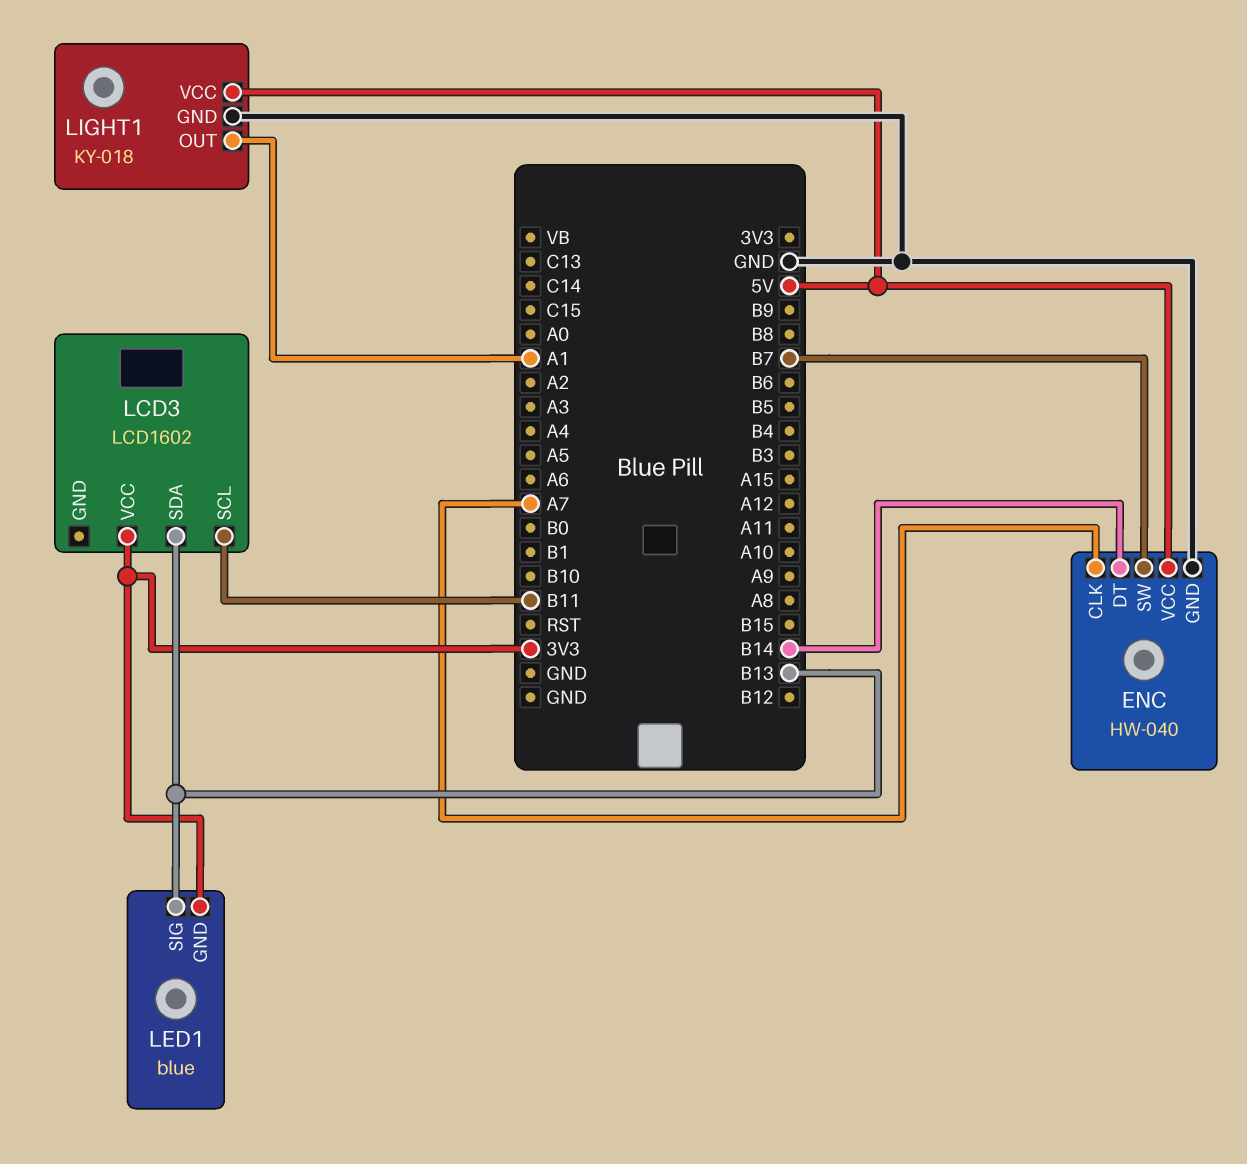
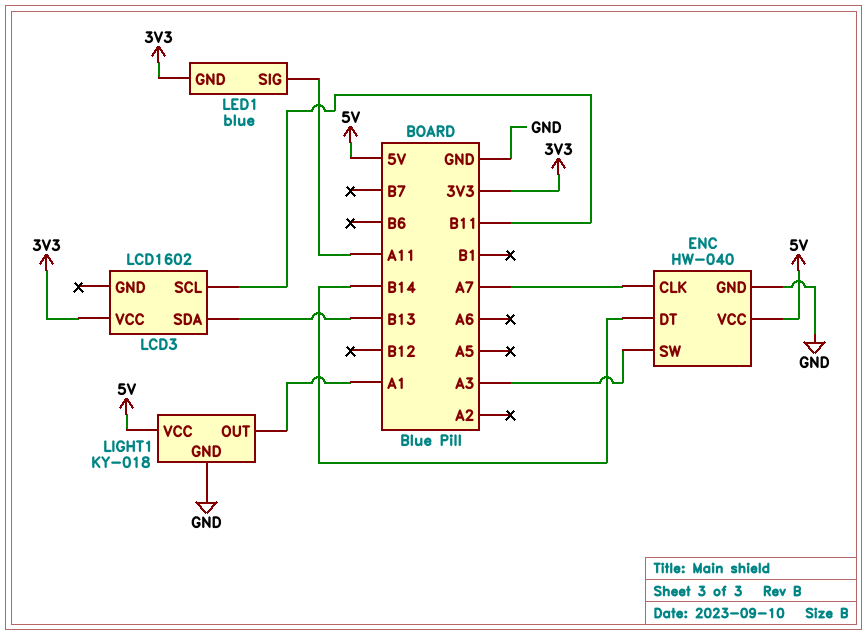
ENC pin SW: B7 -> A3
LED1 pin SIG: B13 -> A11

